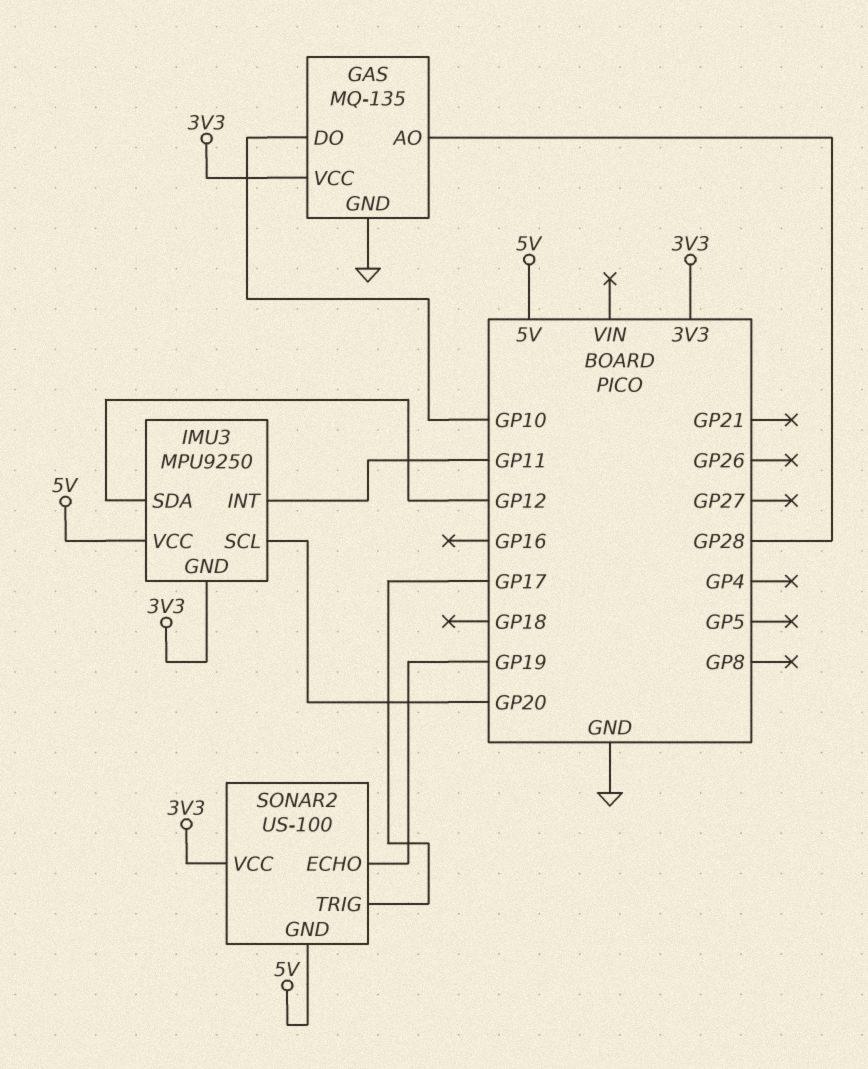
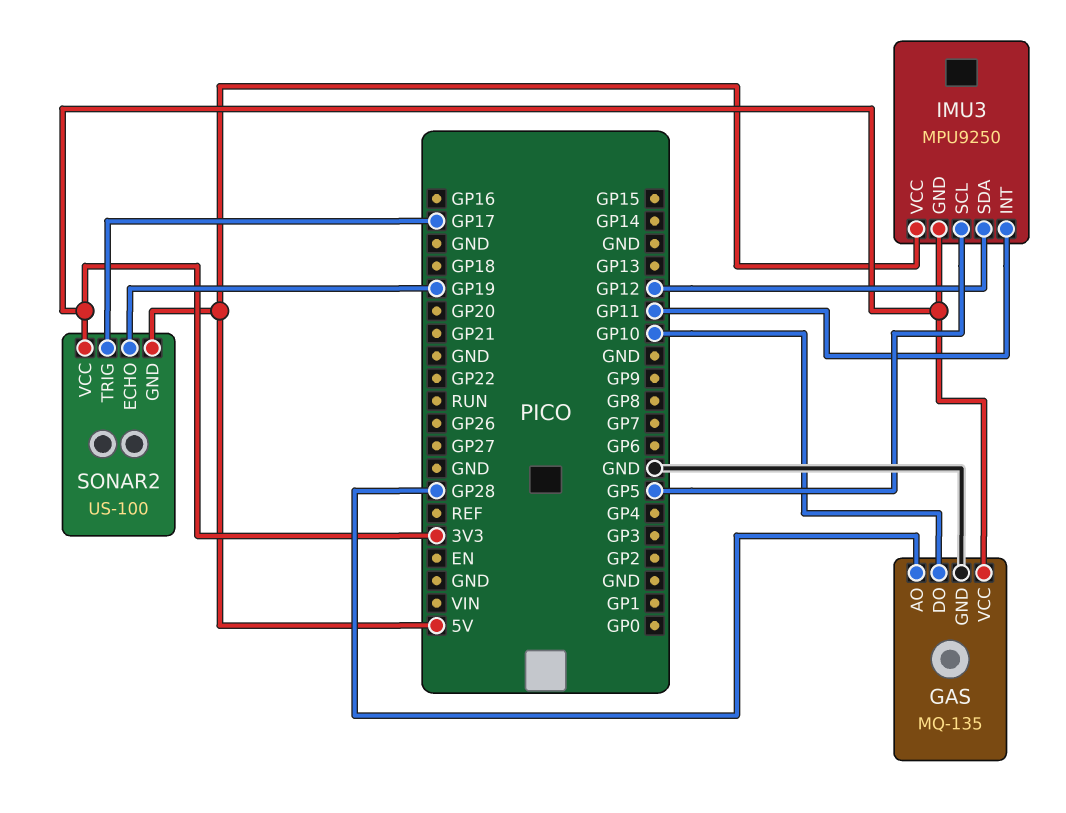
IMU3 pin SCL: GP20 -> GP5

